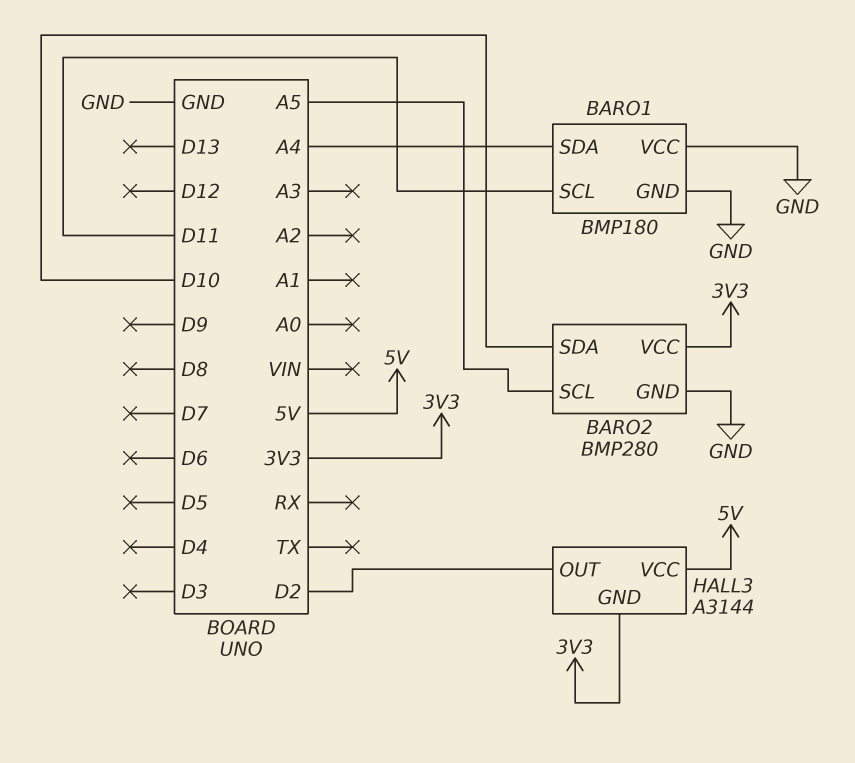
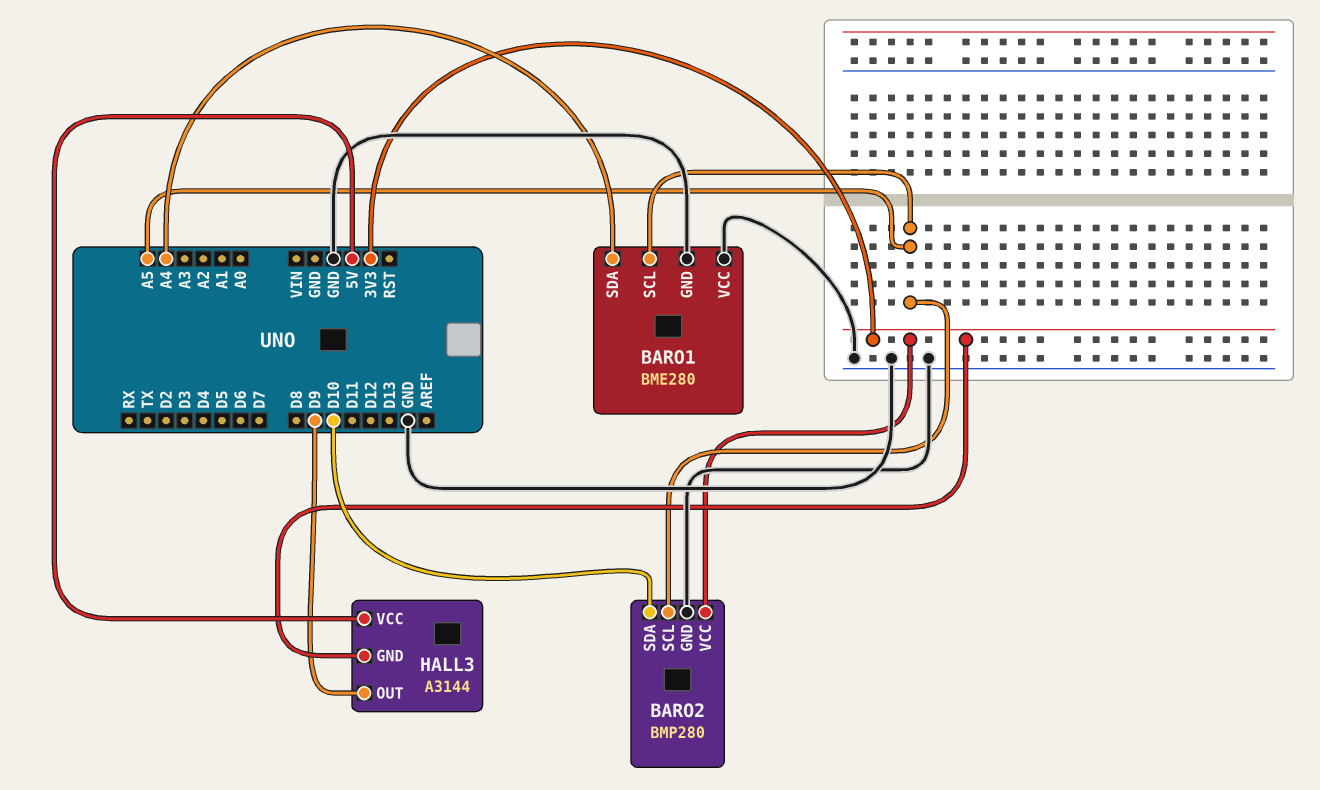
BARO1: BMP180 -> BME280
BARO1 pin SCL: D11 -> A5
HALL3 pin OUT: D2 -> D9

